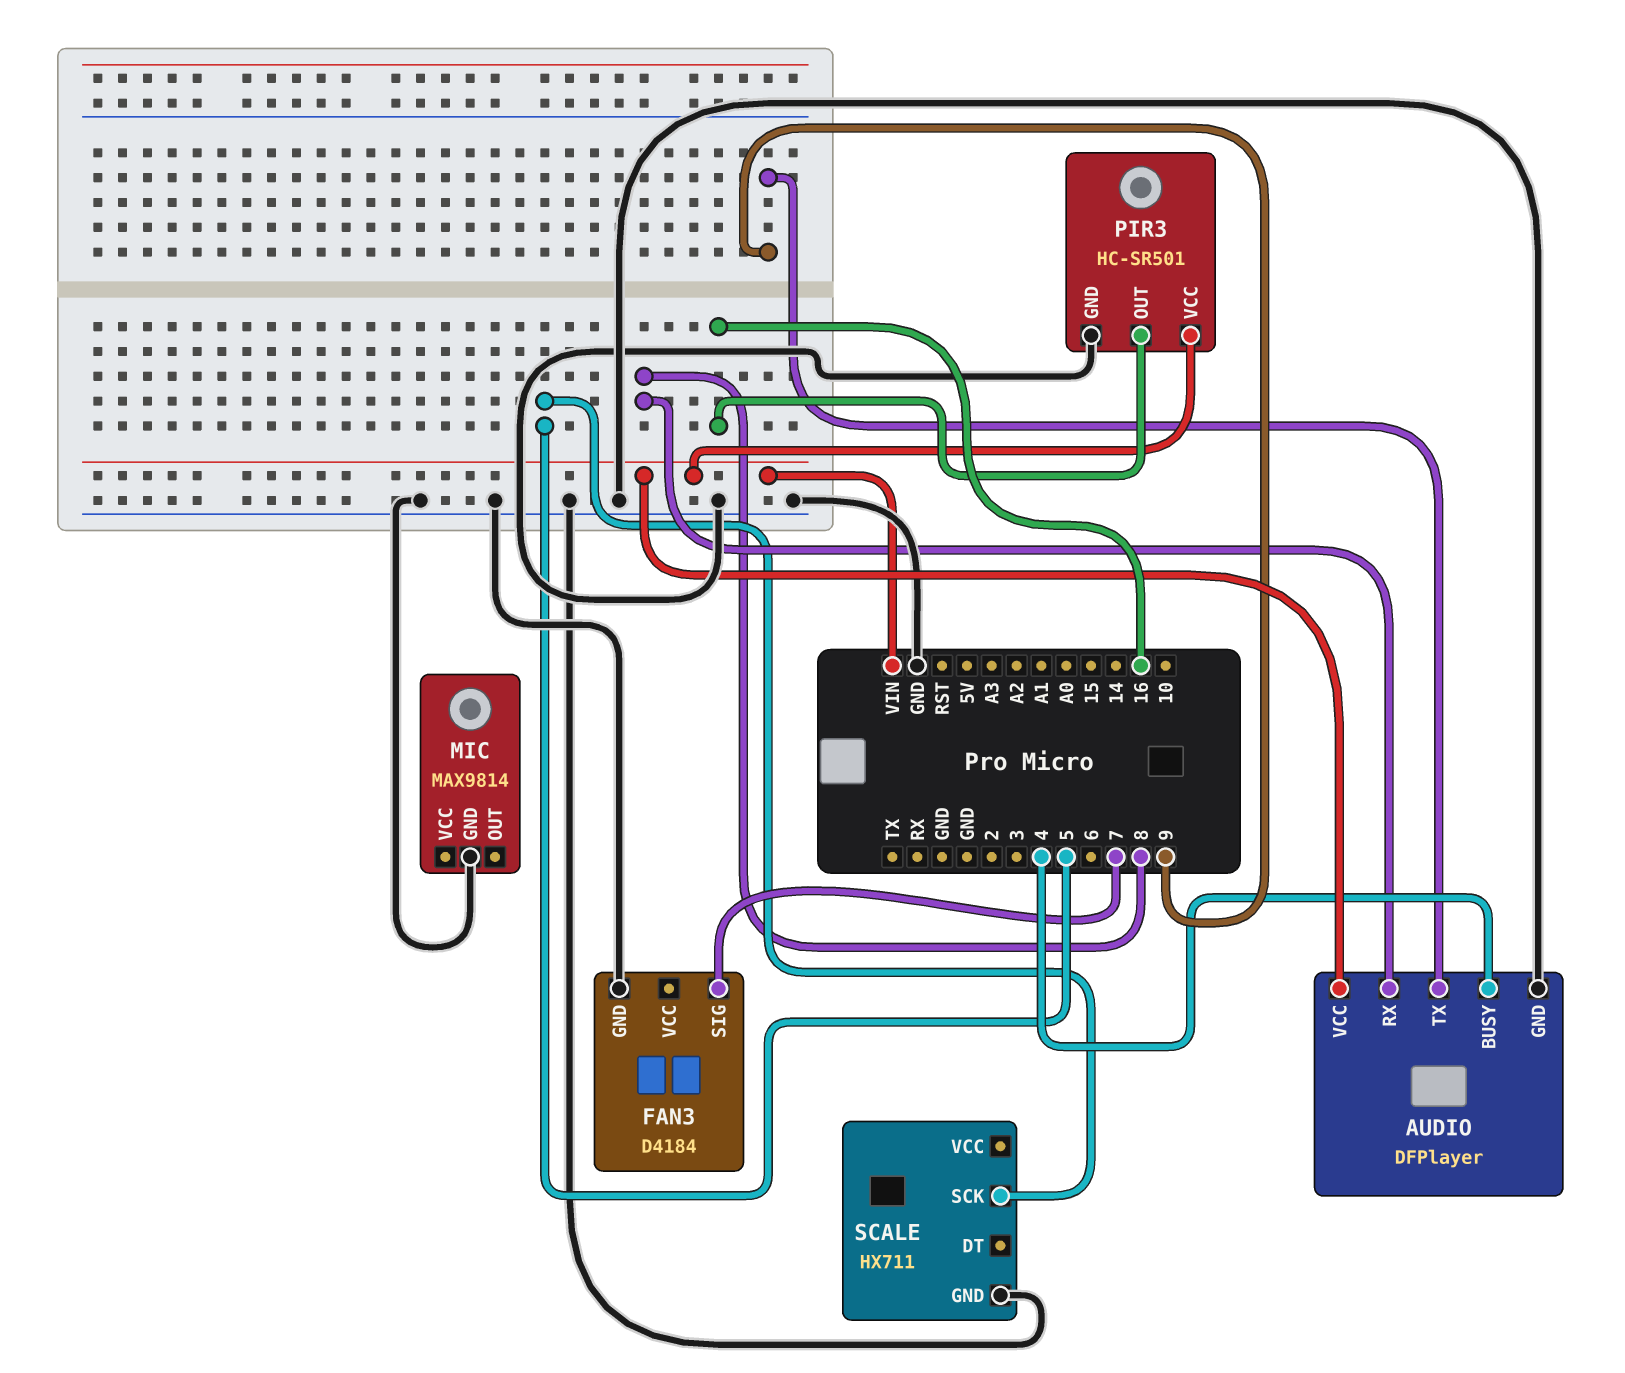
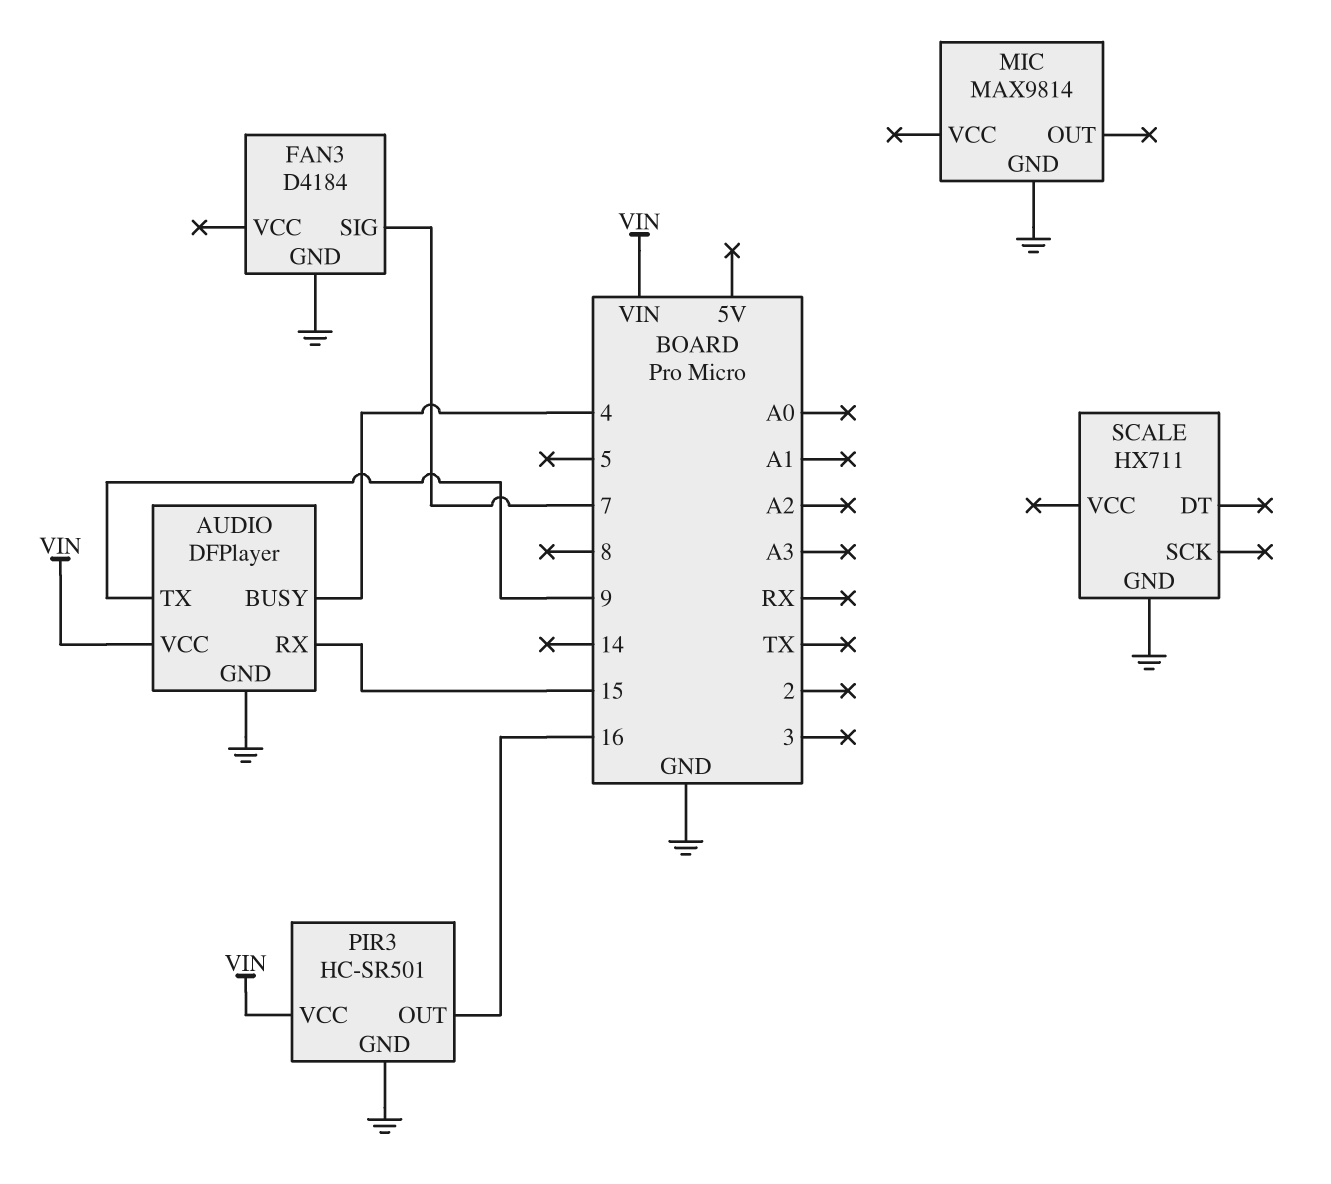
AUDIO pin RX: 8 -> 15
SCALE pin SCK: 5 -> none

